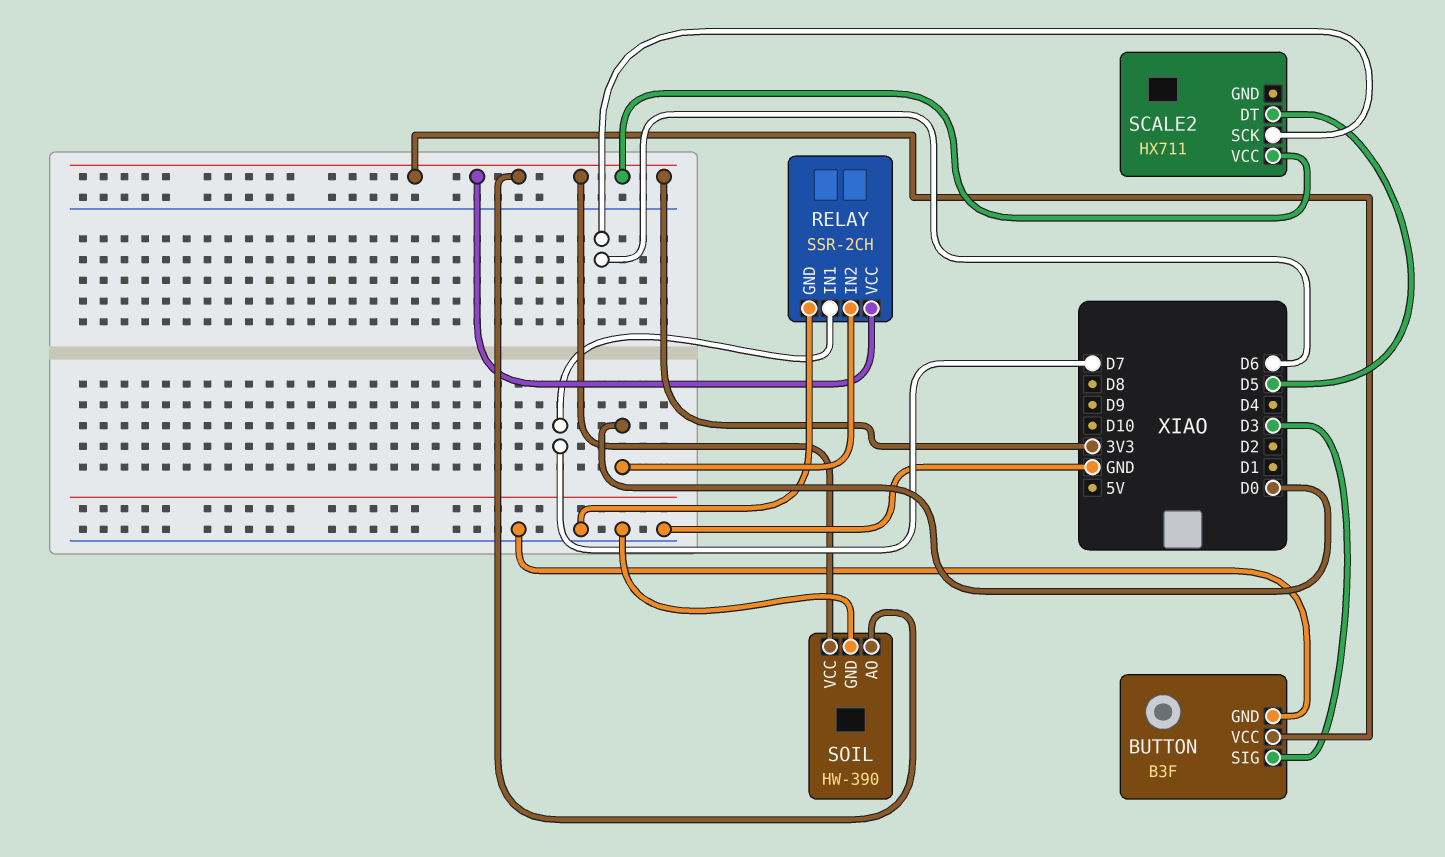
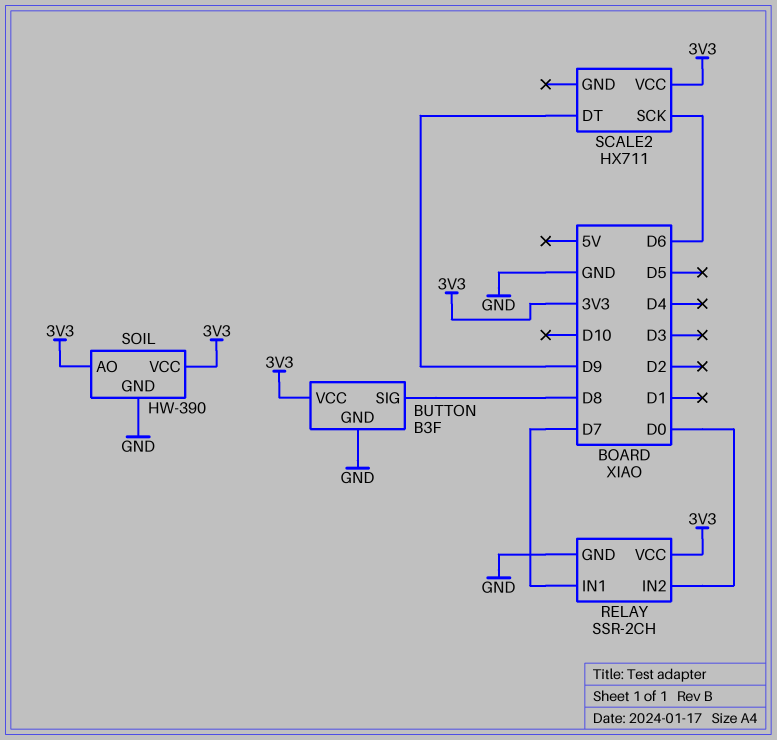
BUTTON pin SIG: D3 -> D8
SCALE2 pin DT: D5 -> D9

